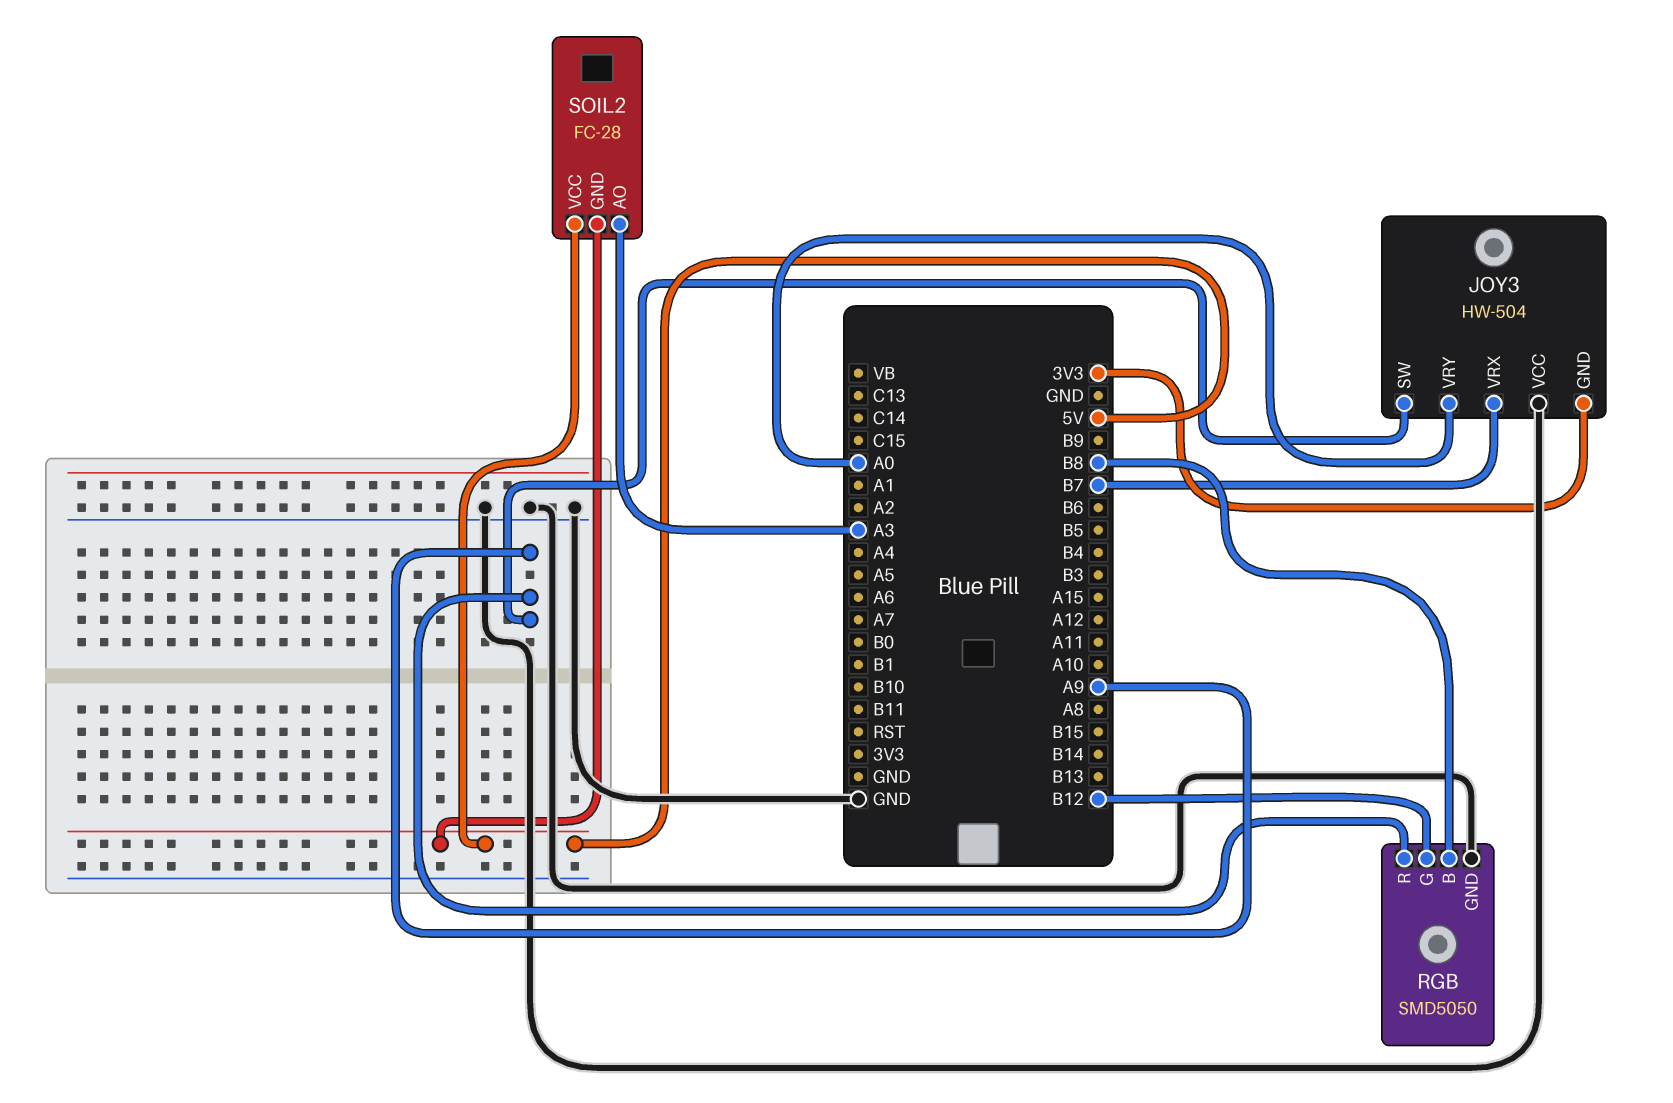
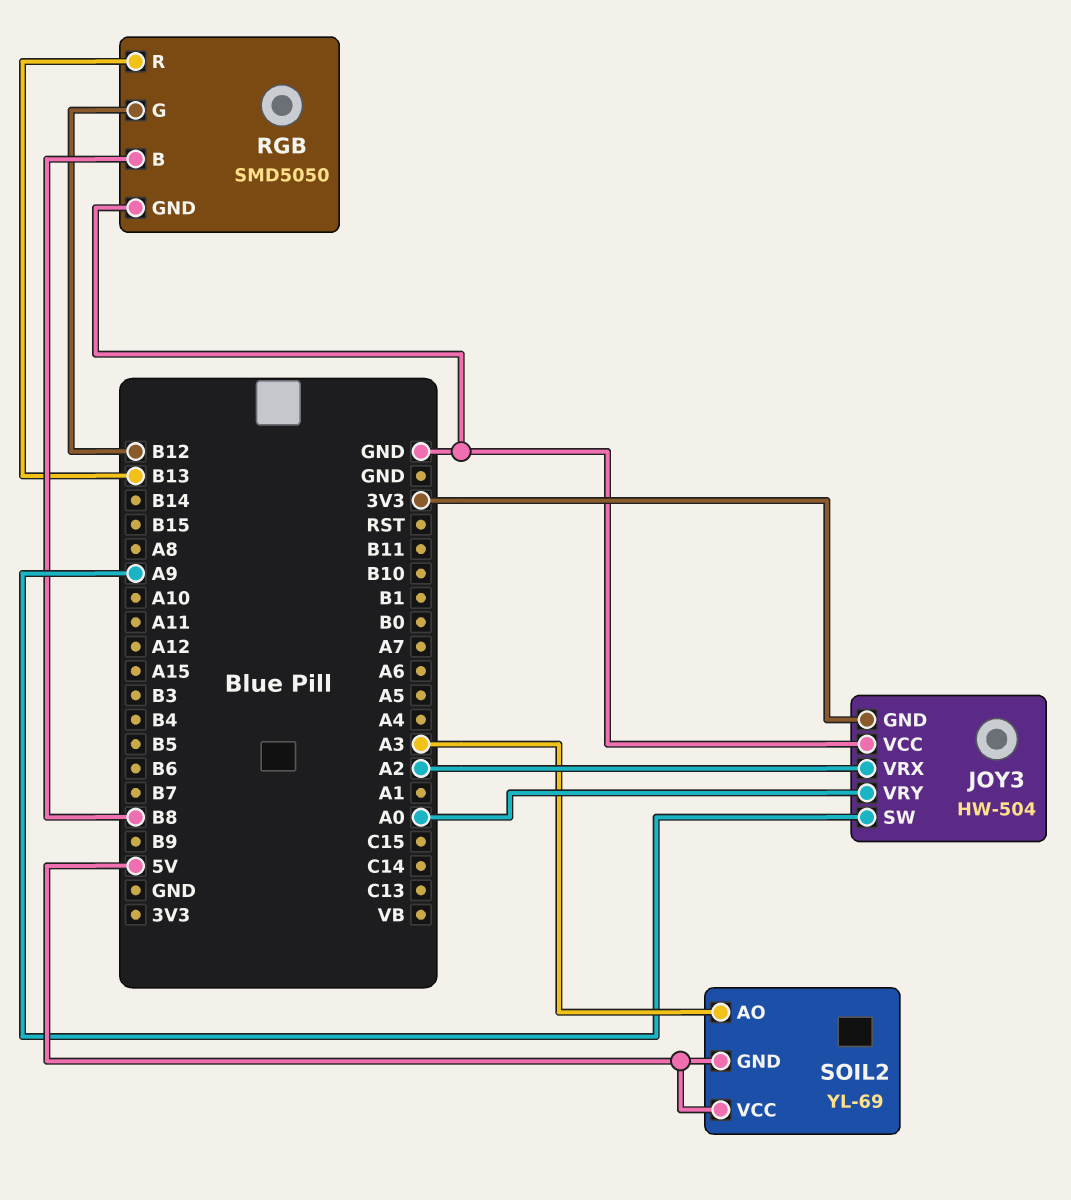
JOY3 pin VRX: B7 -> A2
RGB pin R: A9 -> B13
SOIL2: FC-28 -> YL-69

